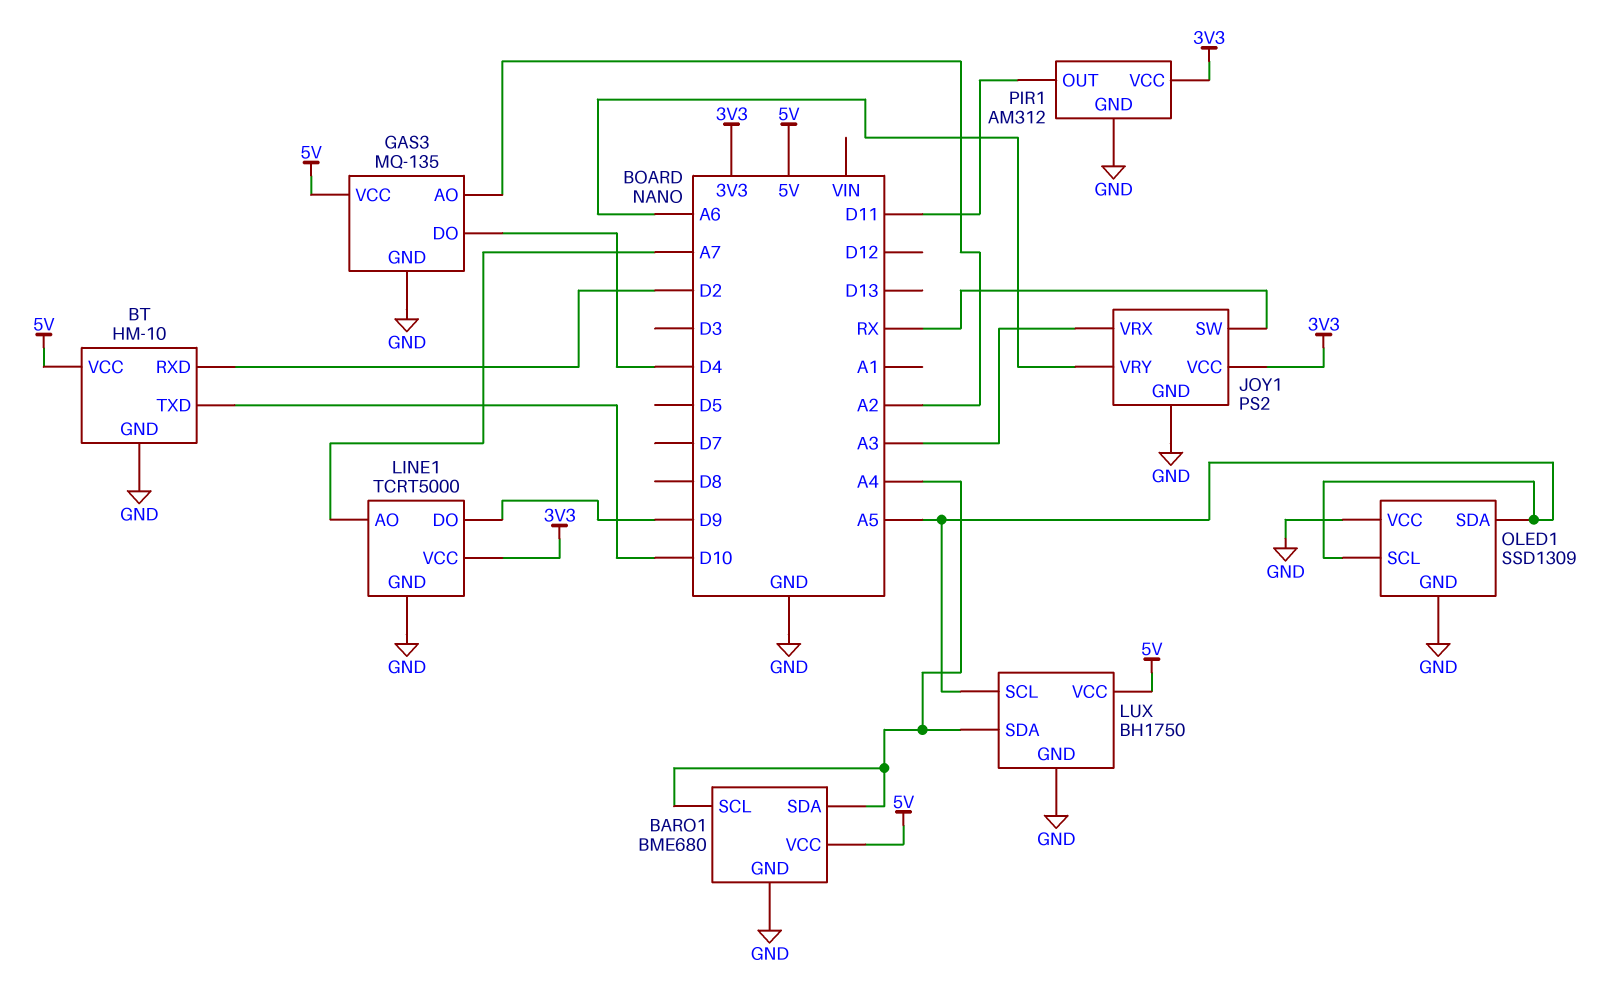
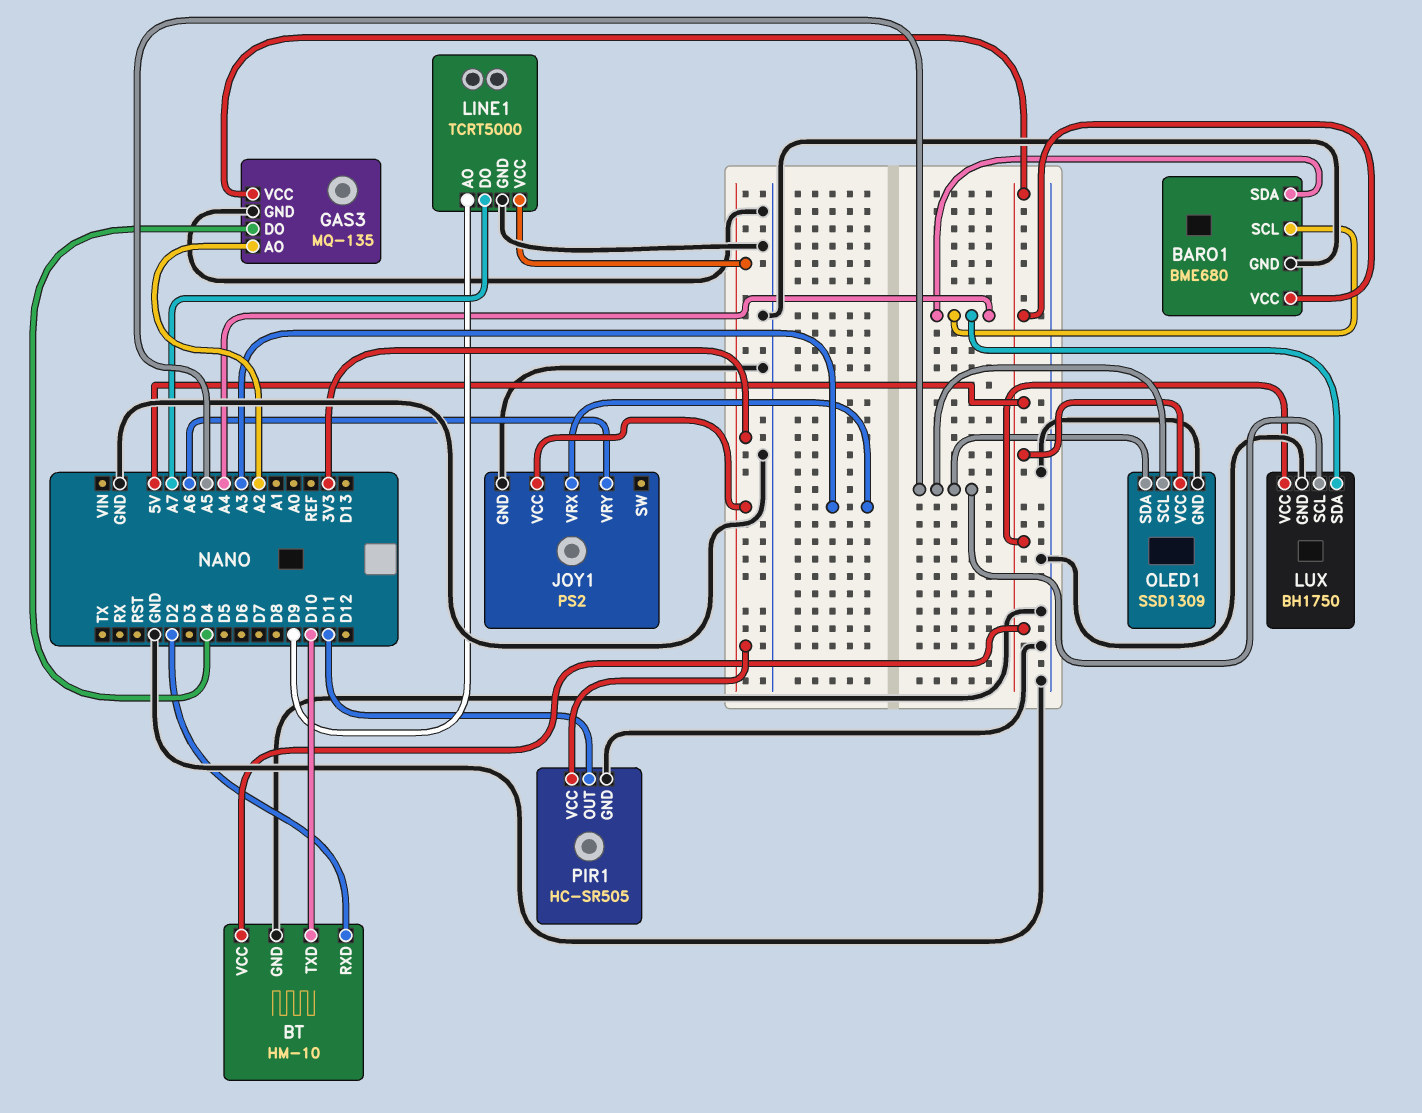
JOY1 pin SW: RX -> none
LINE1 pin AO: A7 -> D9
LINE1 pin DO: D9 -> A7
OLED1 pin VCC: GND -> 5V
PIR1: AM312 -> HC-SR505

